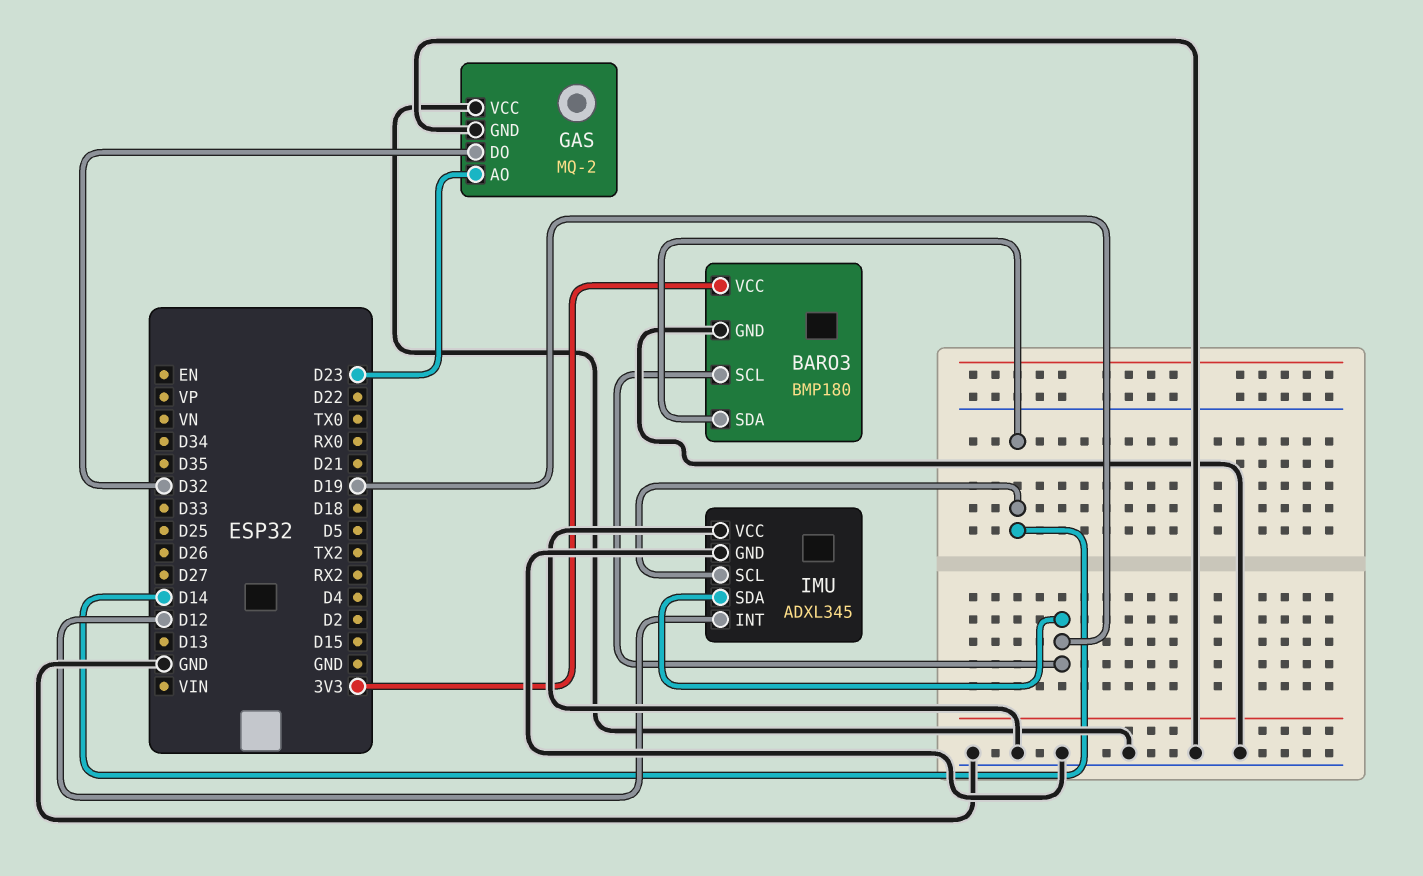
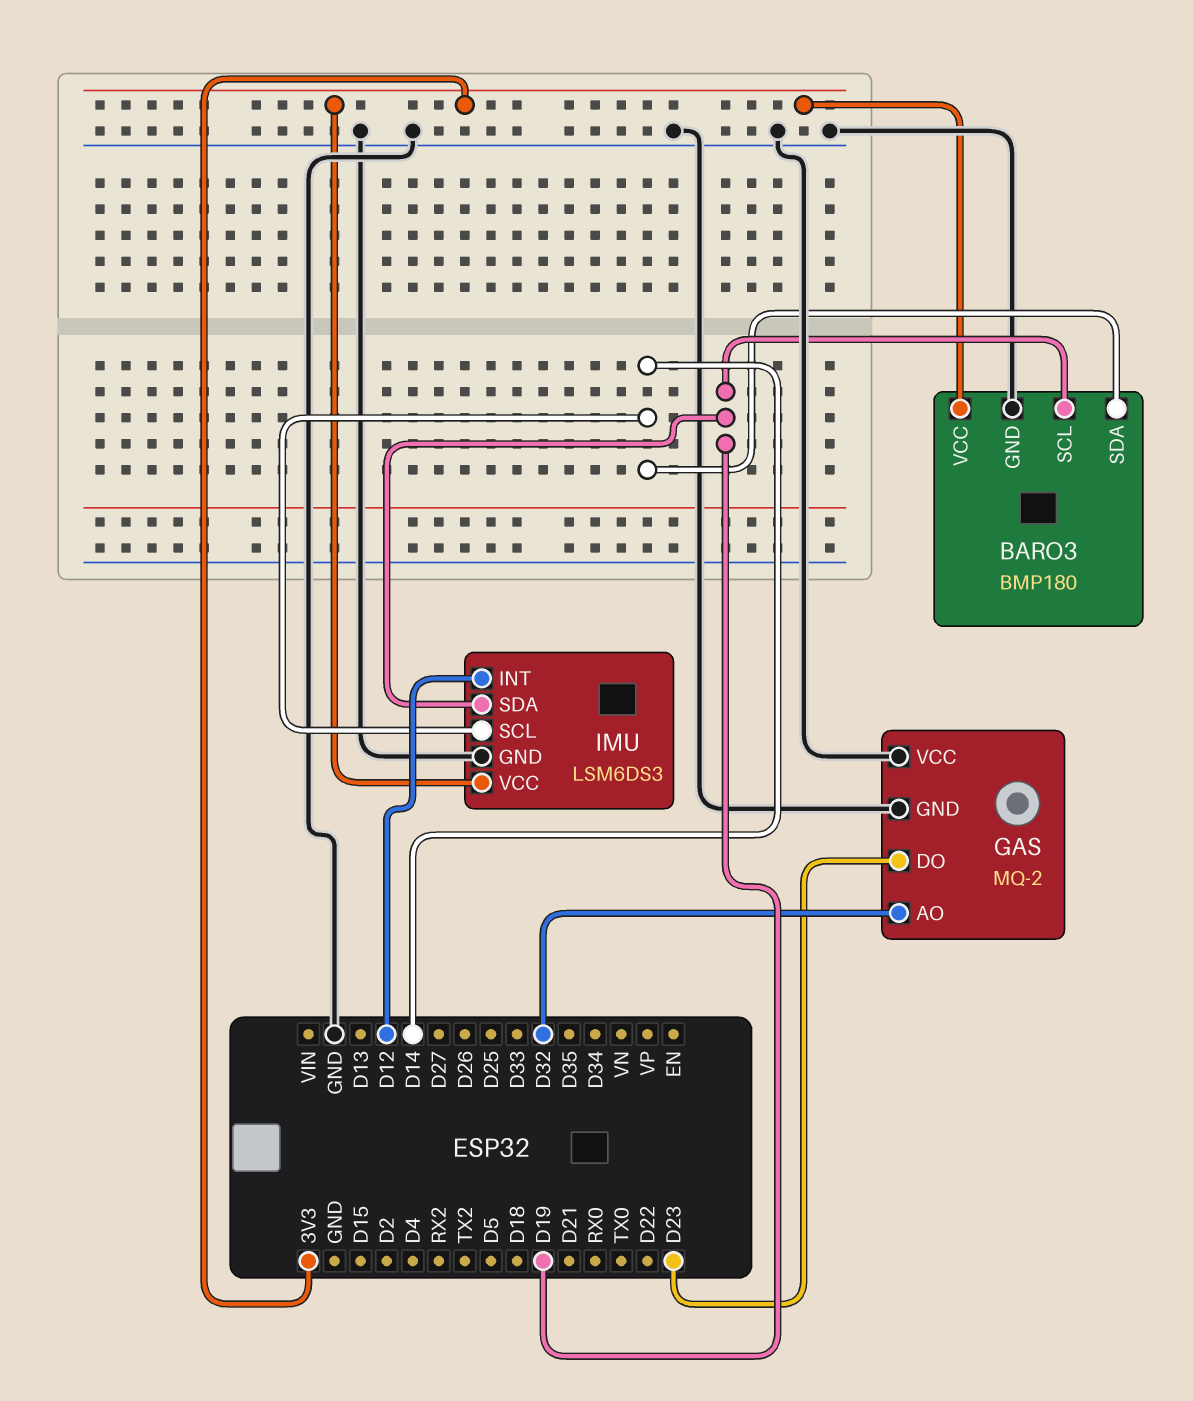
GAS pin AO: D23 -> D32
GAS pin DO: D32 -> D23
IMU: ADXL345 -> LSM6DS3
IMU pin VCC: GND -> 3V3

